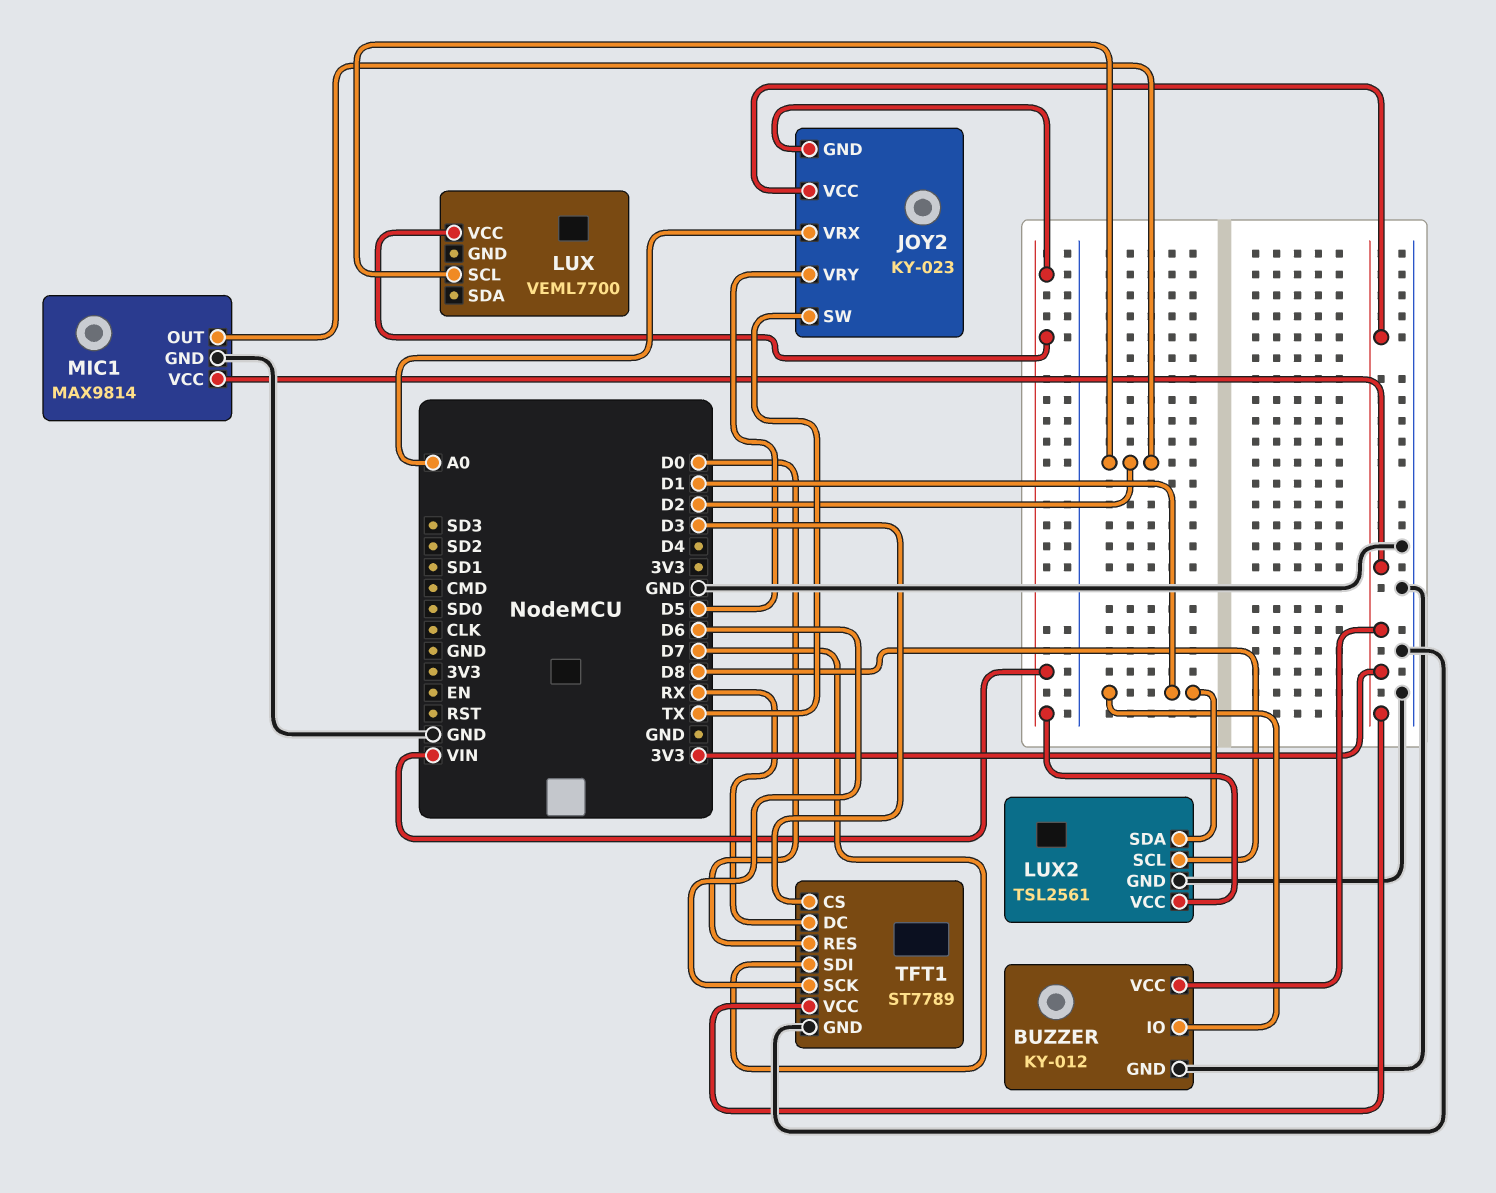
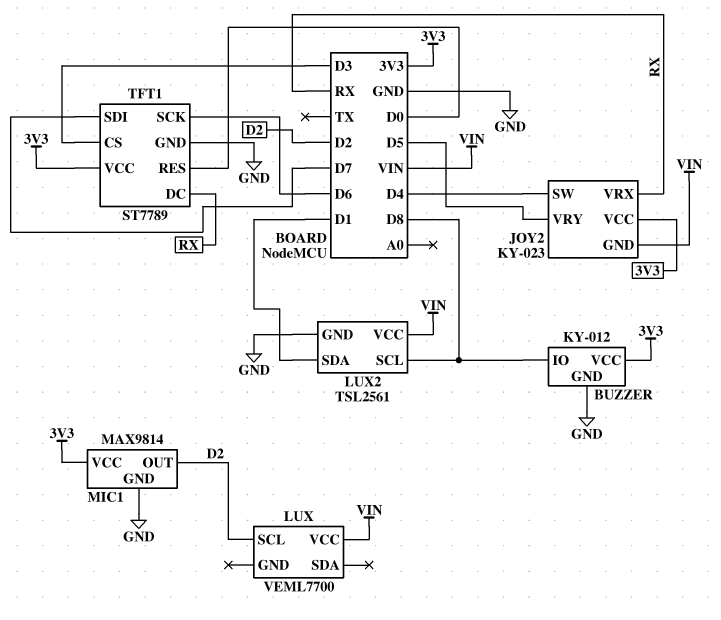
BUZZER pin IO: D1 -> D8
JOY2 pin SW: TX -> D4
JOY2 pin VRX: A0 -> RX

